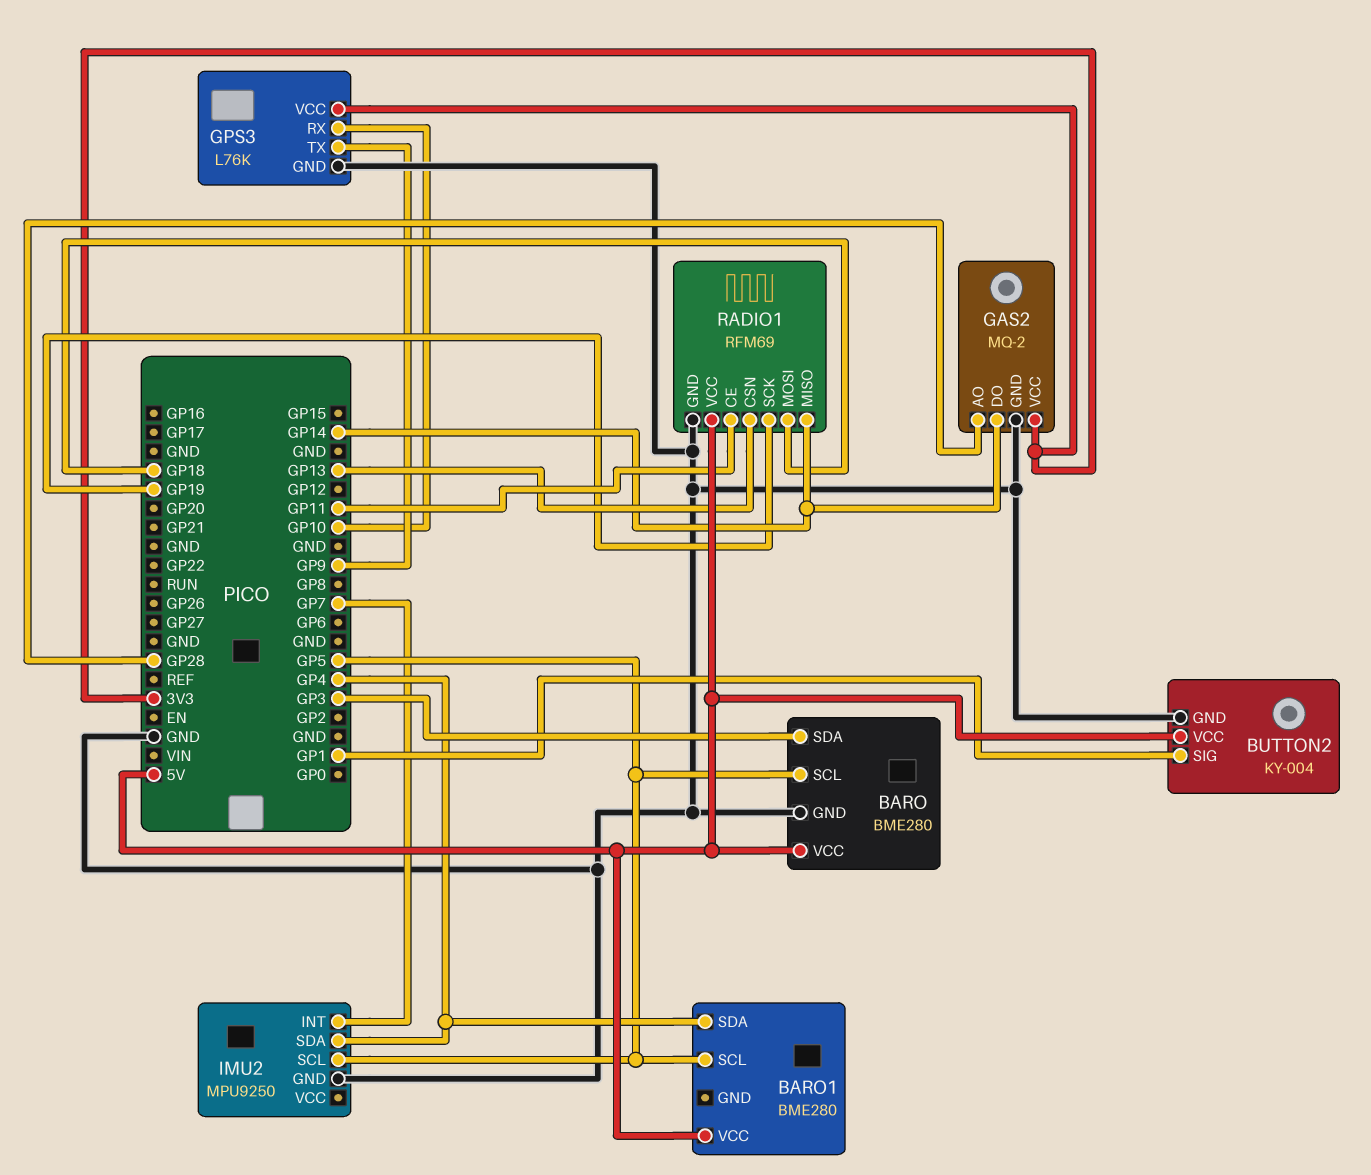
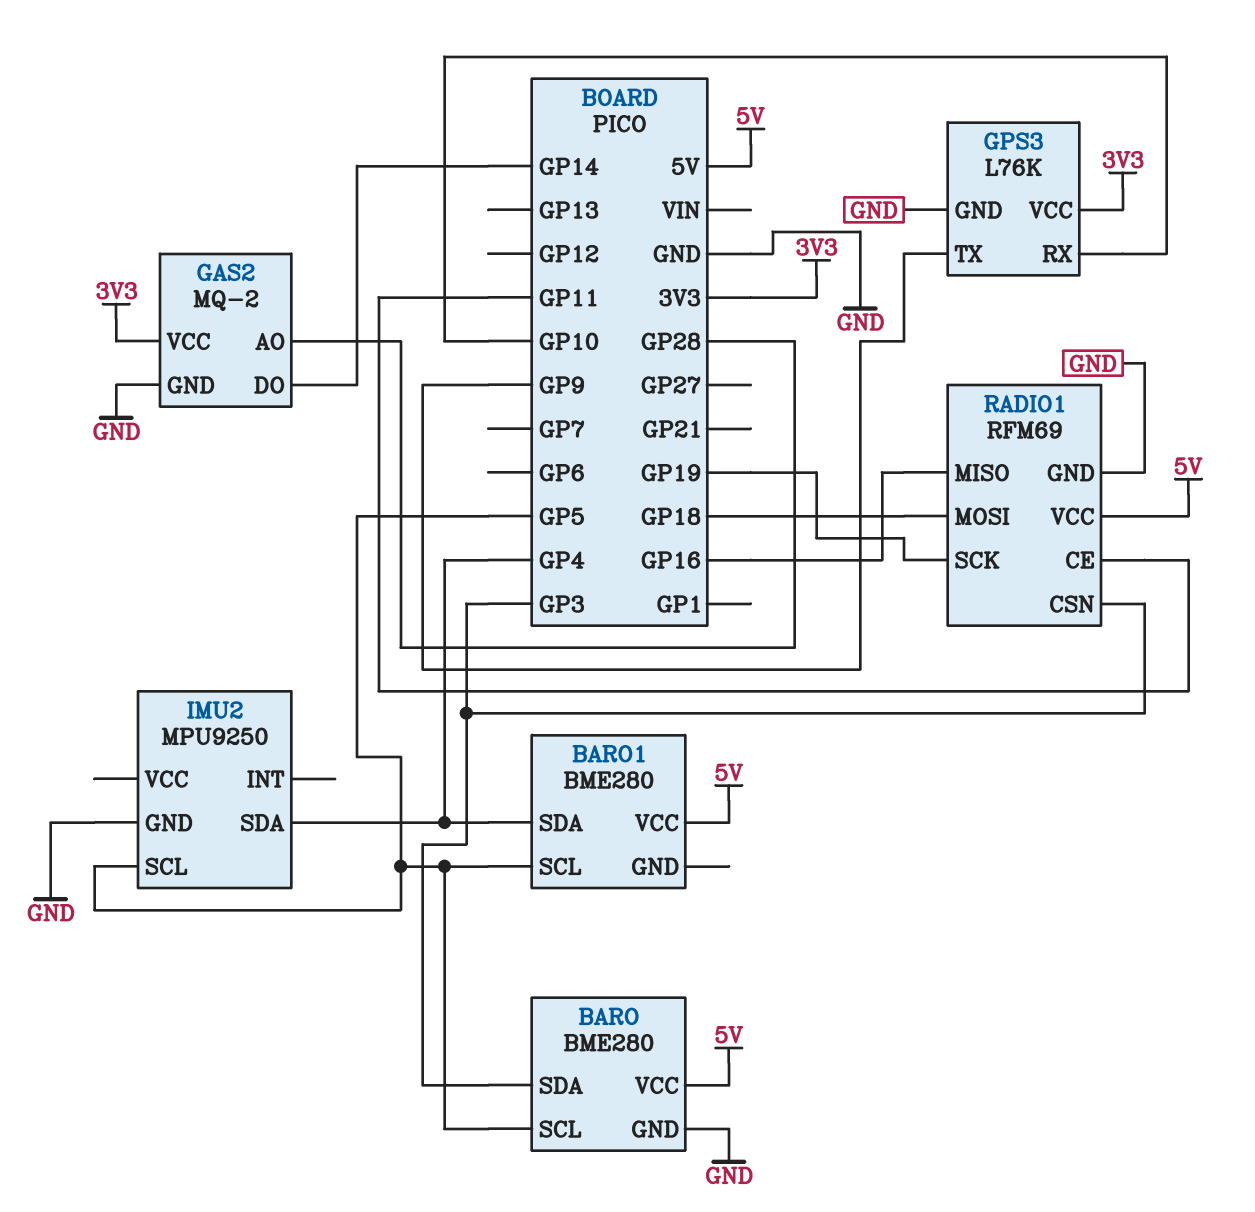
BUTTON2: KY-004 -> none
BUTTON2 pin GND: GND -> none
BUTTON2 pin SIG: GP1 -> none
BUTTON2 pin VCC: 5V -> none
IMU2 pin INT: GP7 -> none
RADIO1 pin CSN: GP13 -> GP3
RADIO1 pin MISO: GP14 -> GP16

